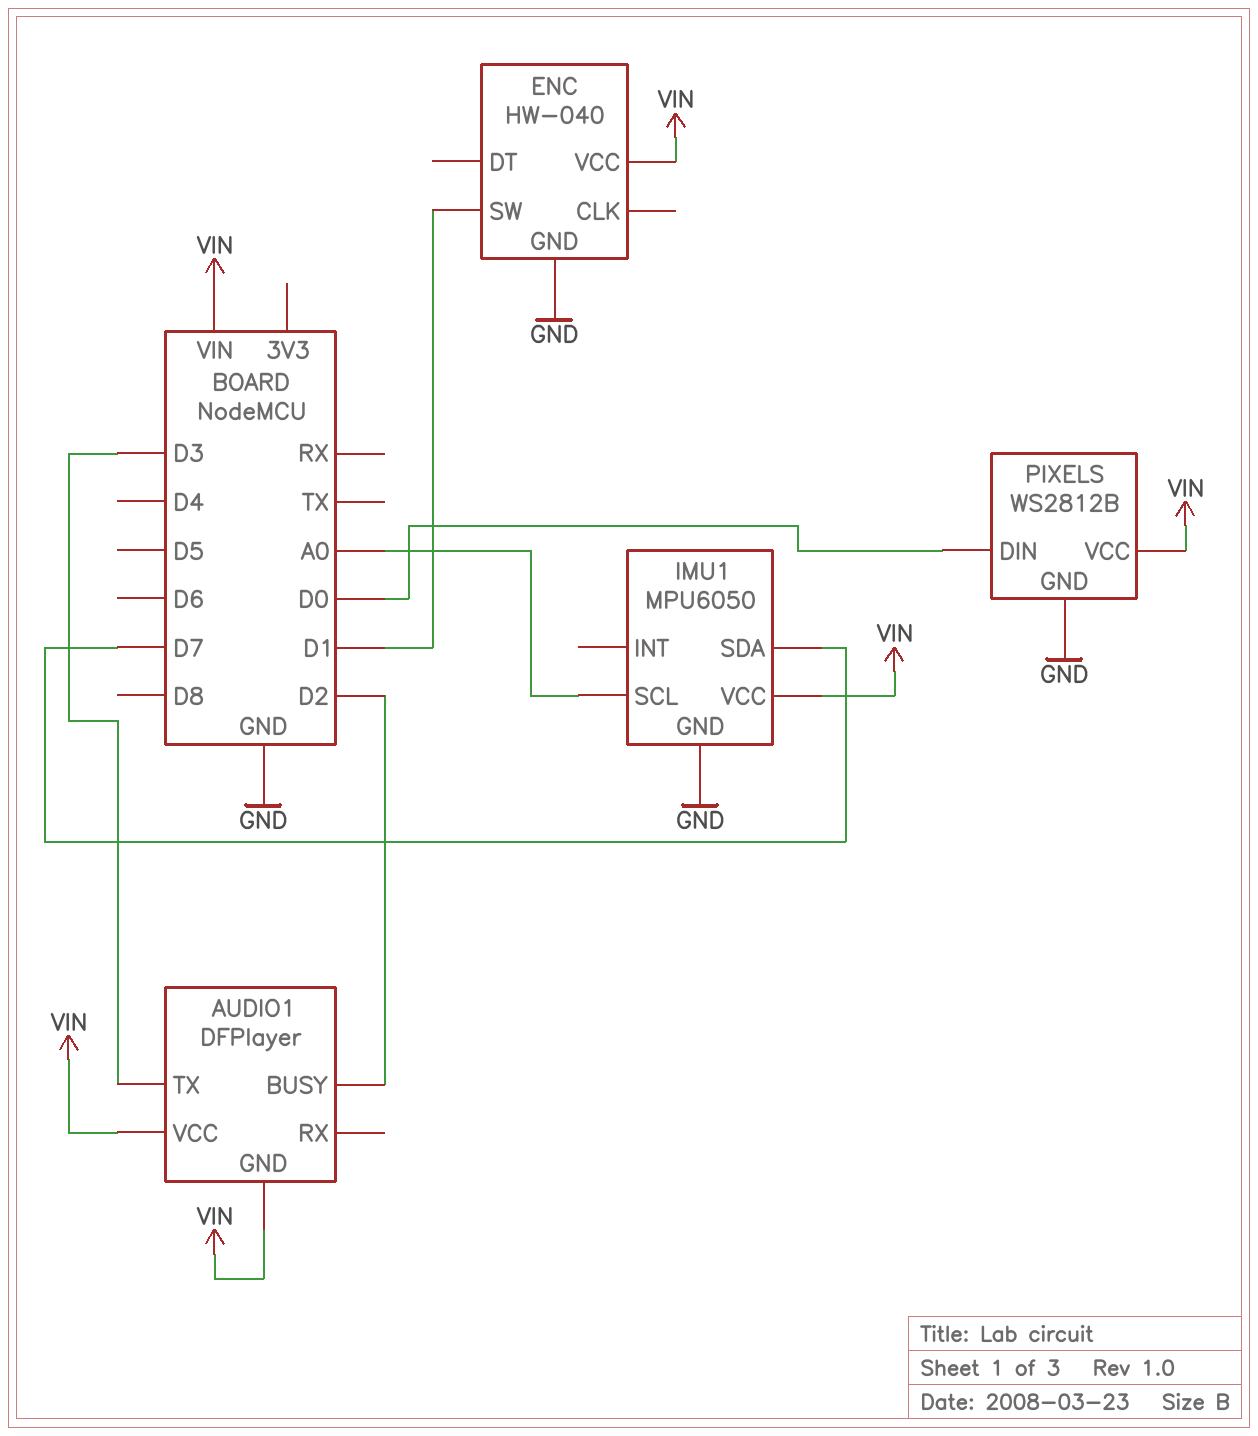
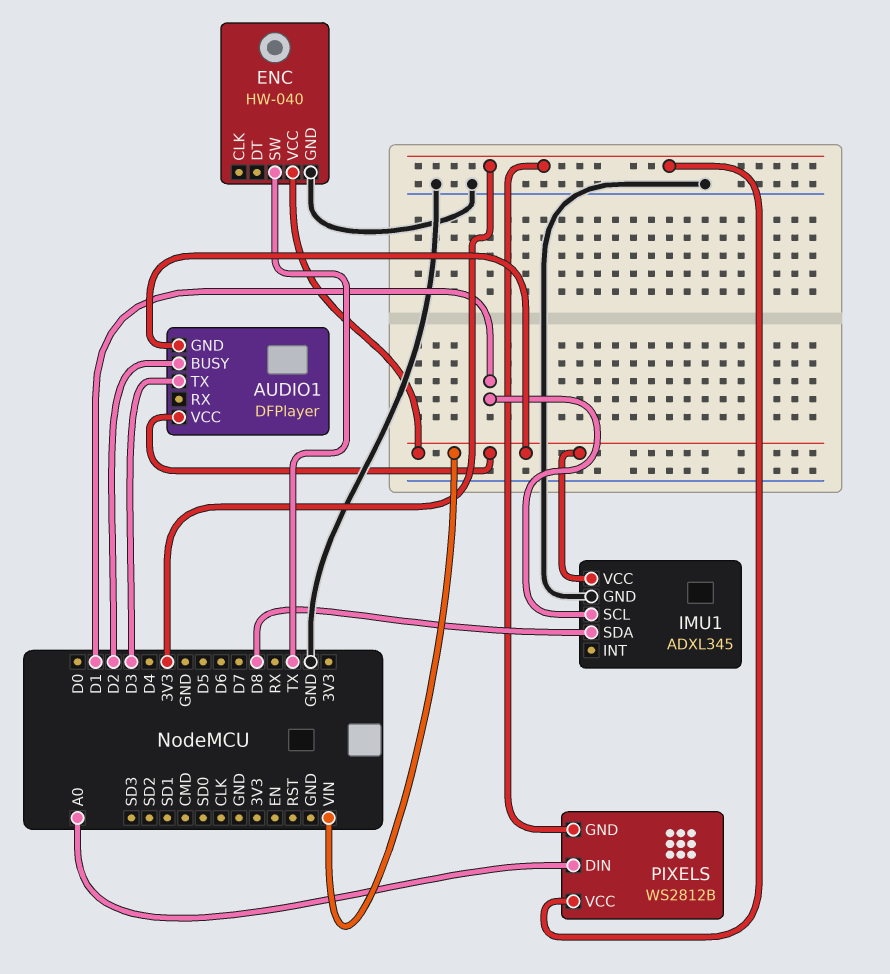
ENC pin SW: D1 -> TX
IMU1: MPU6050 -> ADXL345
IMU1 pin SCL: A0 -> D1
IMU1 pin SDA: D7 -> D8
PIXELS pin DIN: D0 -> A0
PIXELS pin GND: GND -> 3V3
PIXELS pin VCC: VIN -> 3V3

